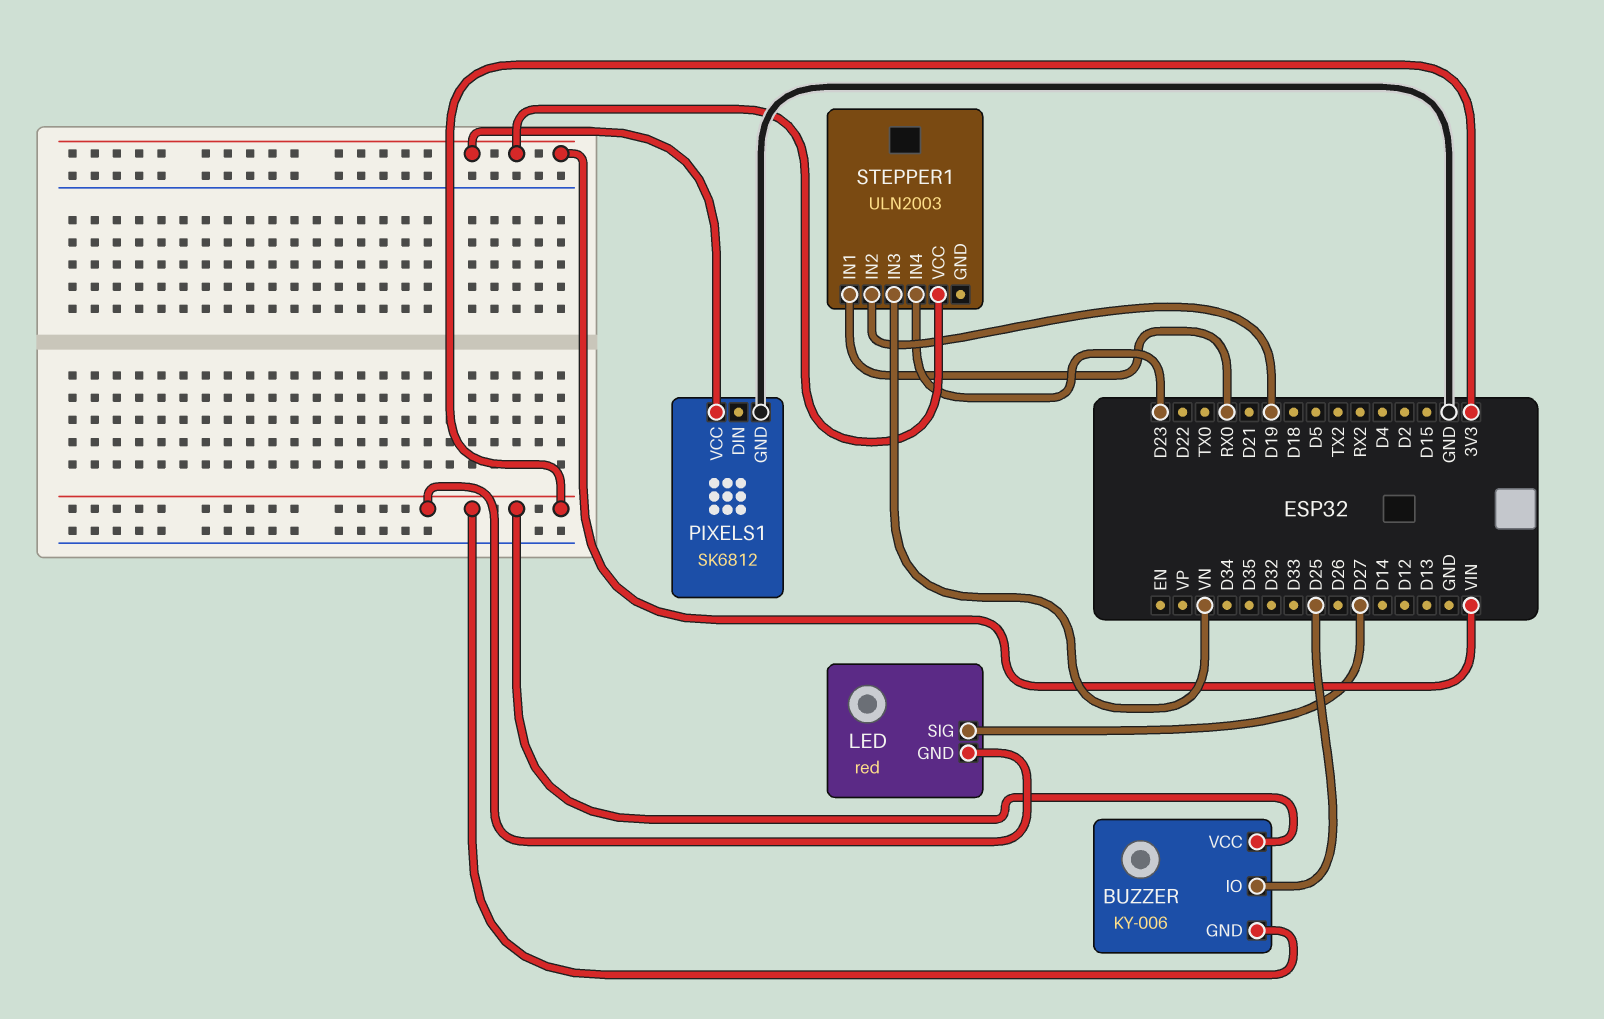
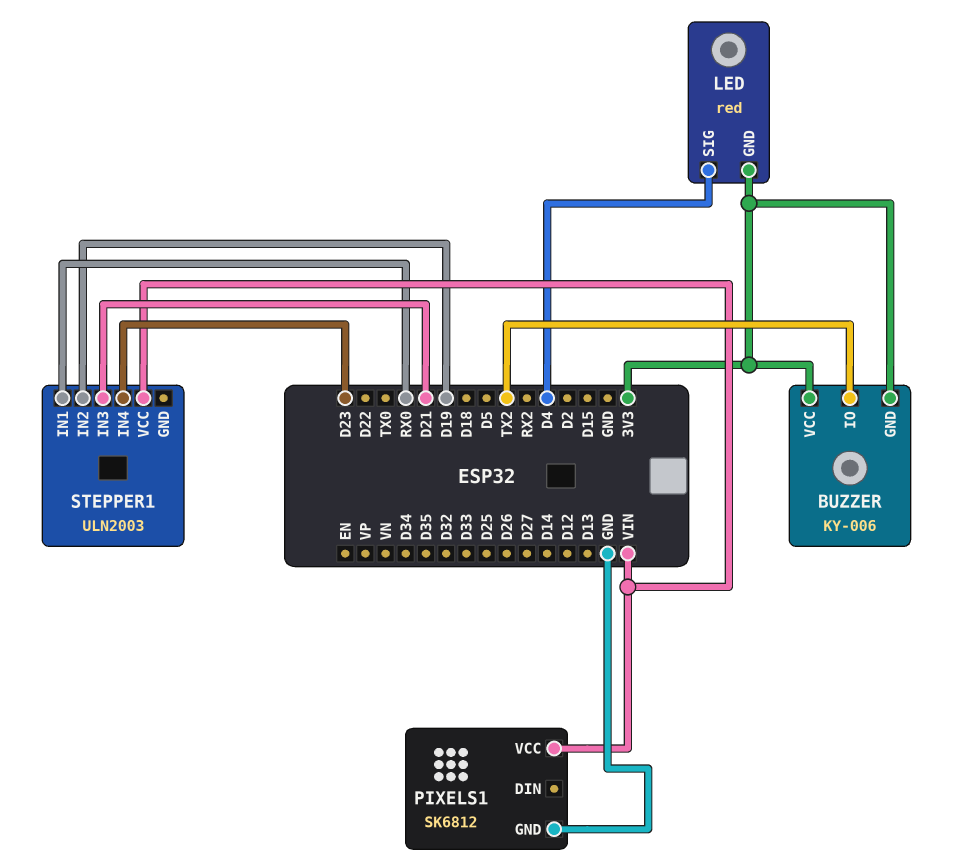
BUZZER pin IO: D25 -> TX2
LED pin SIG: D27 -> D4
STEPPER1 pin IN3: VN -> D21

